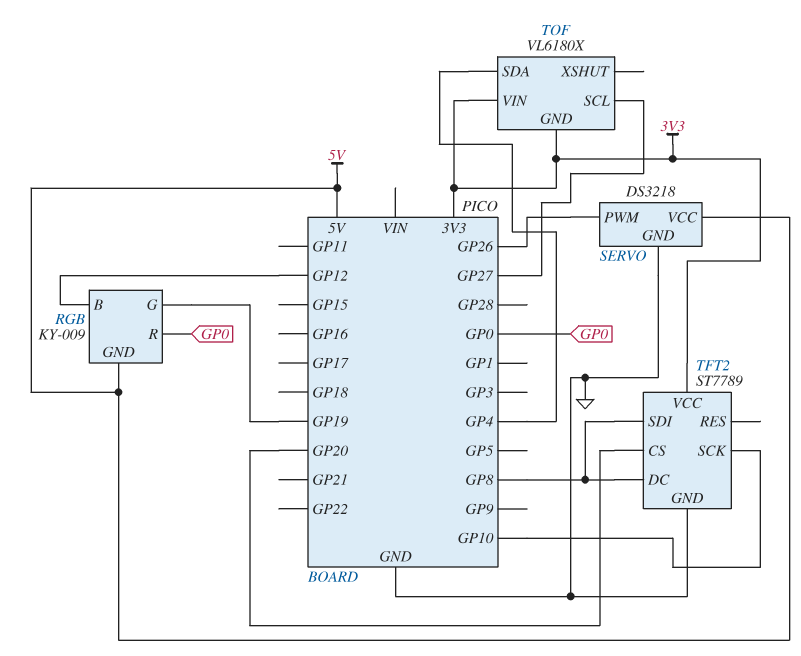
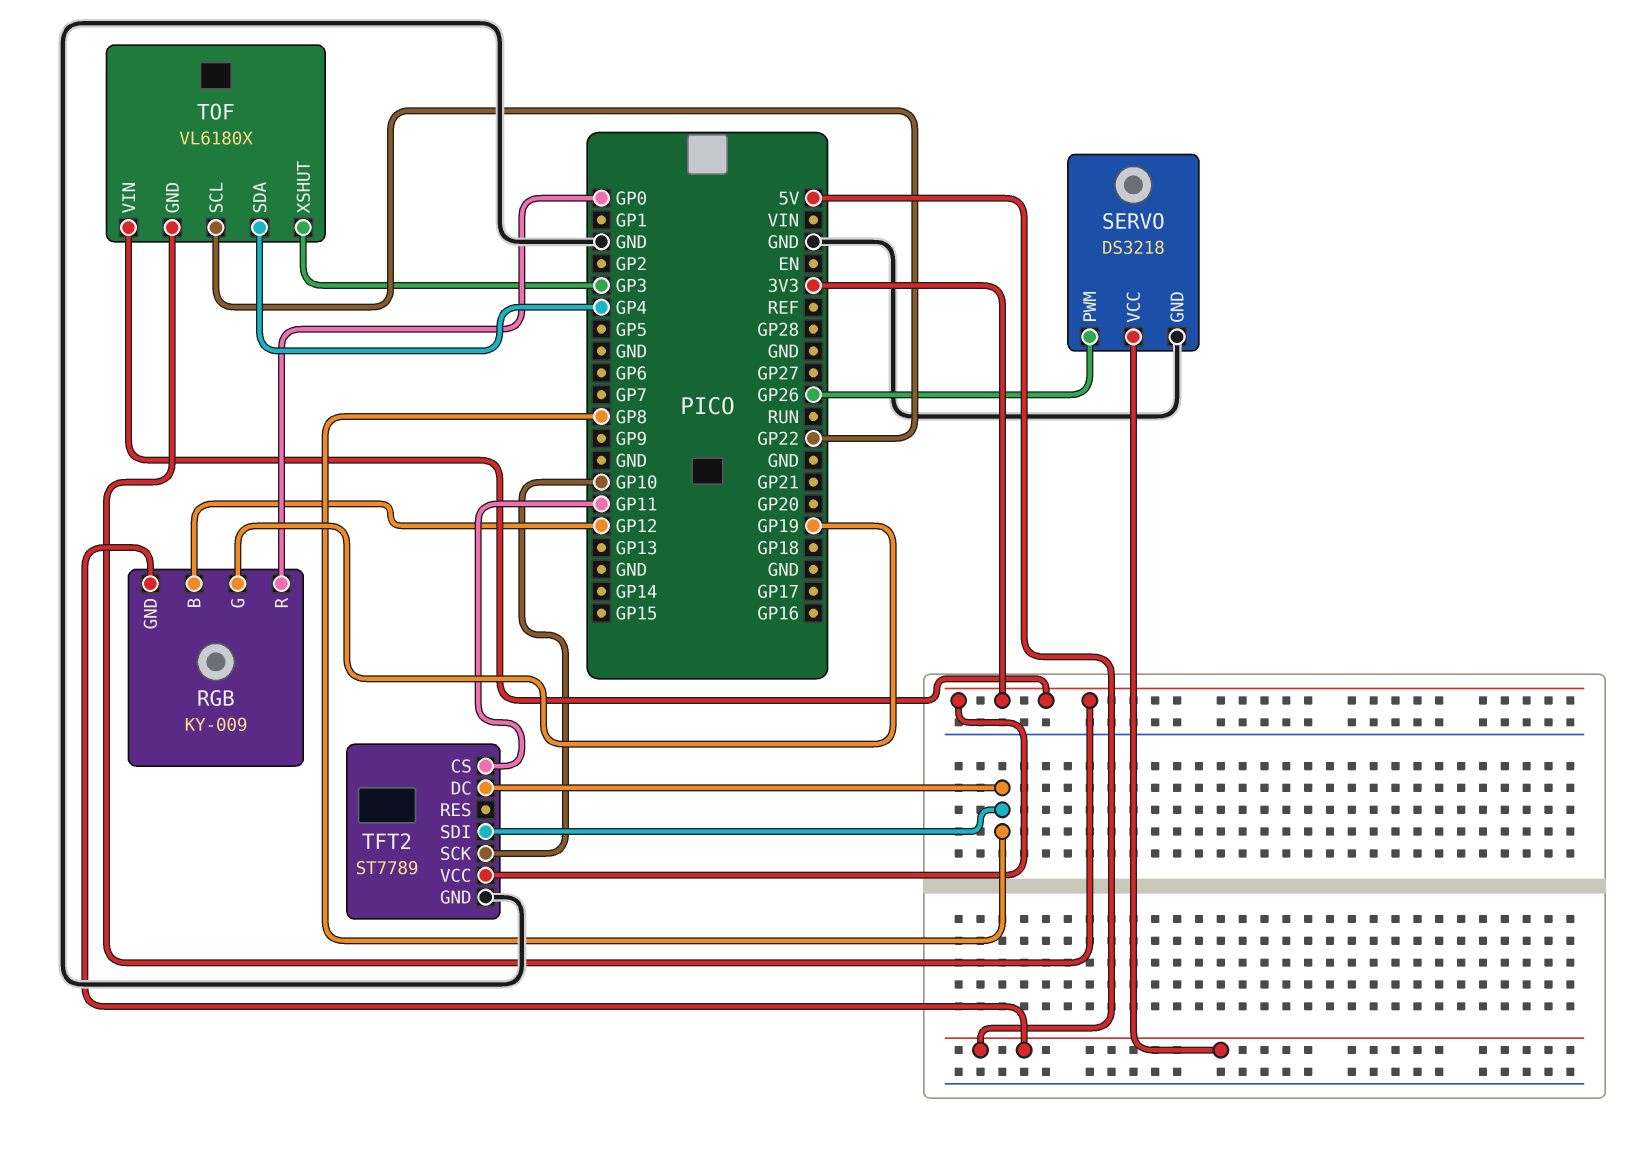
TFT2 pin CS: GP20 -> GP11
TOF pin SCL: GP27 -> GP22
TOF pin XSHUT: none -> GP3

